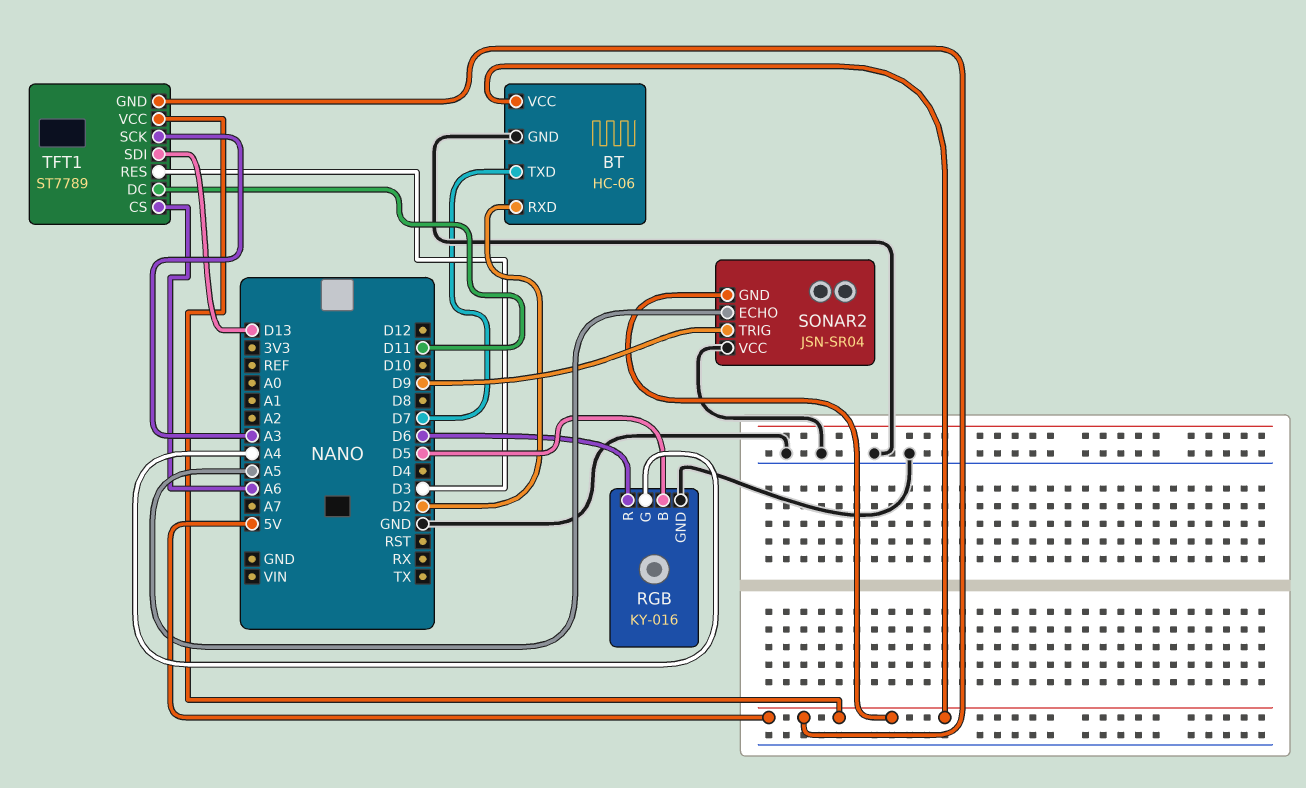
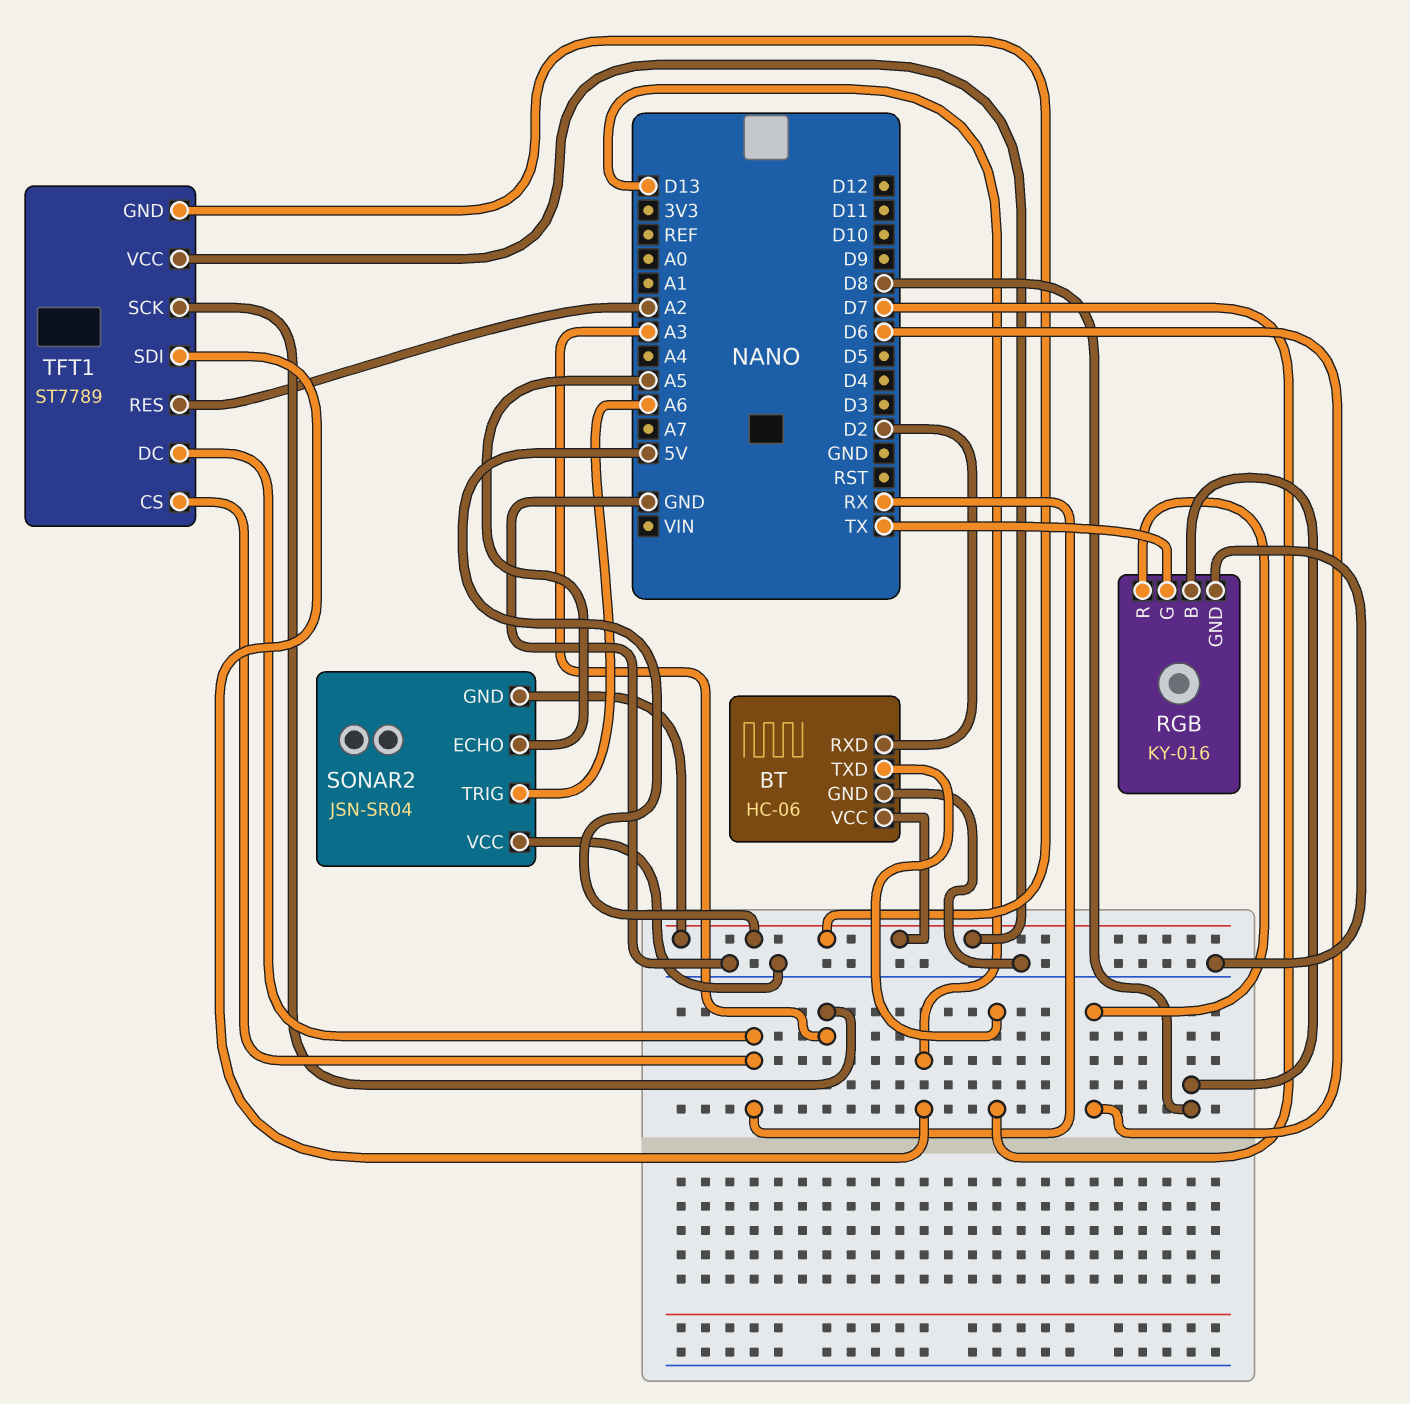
RGB pin B: D5 -> D8
RGB pin G: A4 -> TX
SONAR2 pin TRIG: D9 -> A6
TFT1 pin CS: A6 -> RX
TFT1 pin DC: D11 -> RX
TFT1 pin RES: D3 -> A2

